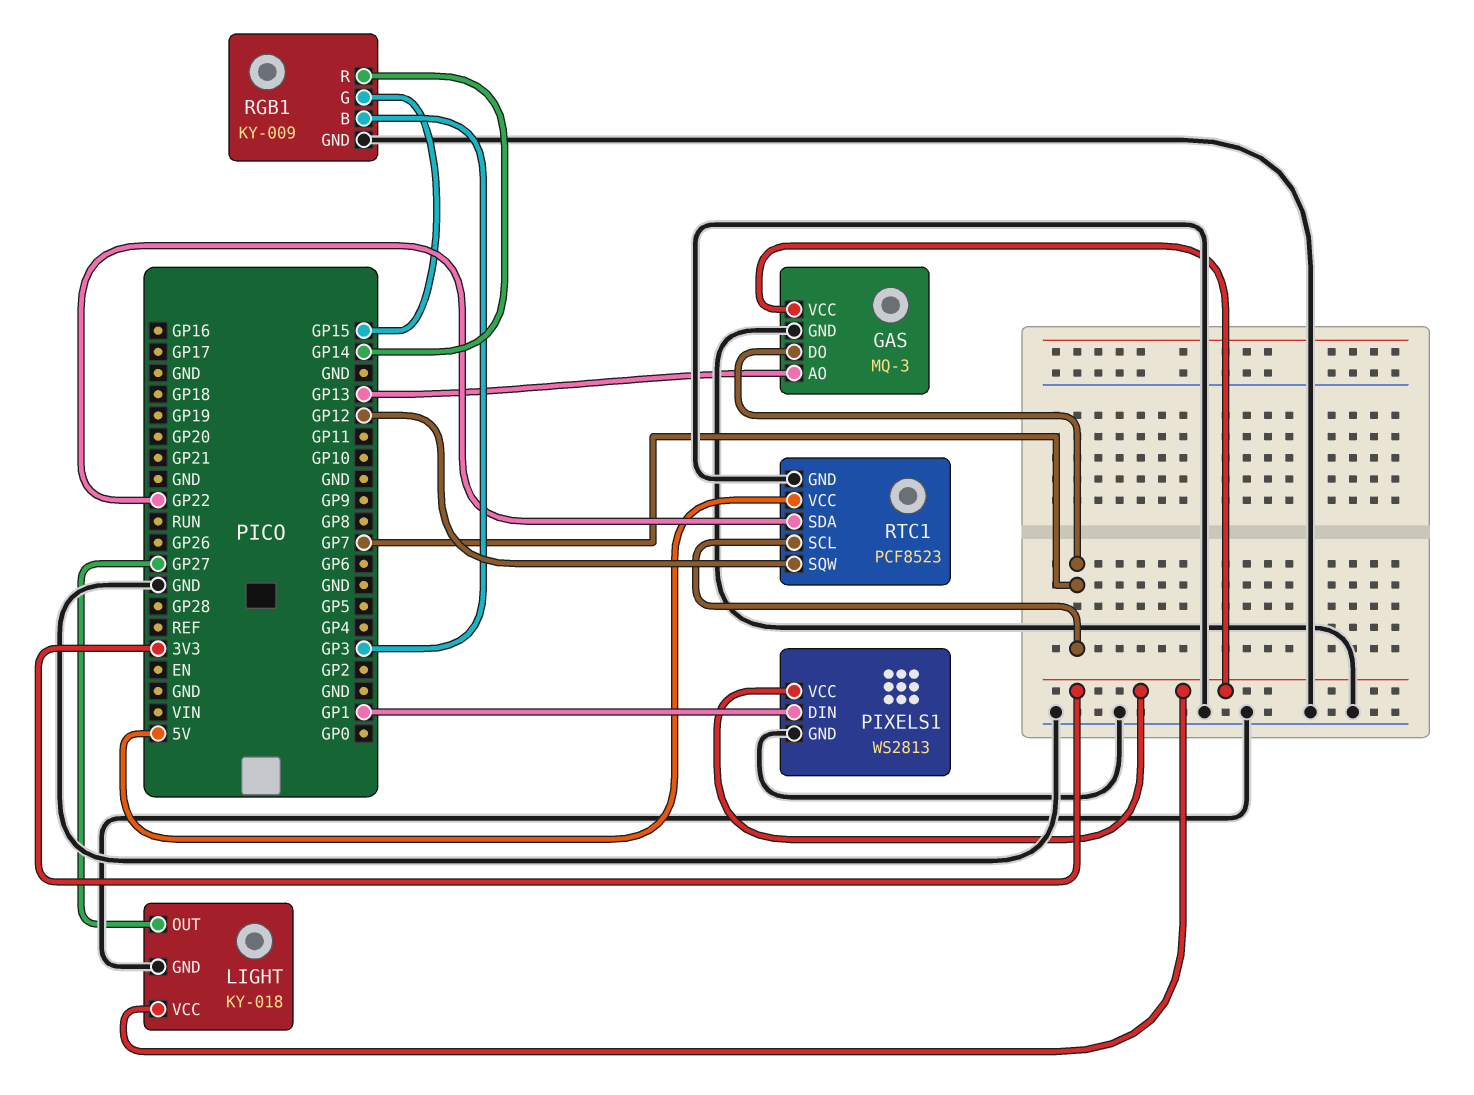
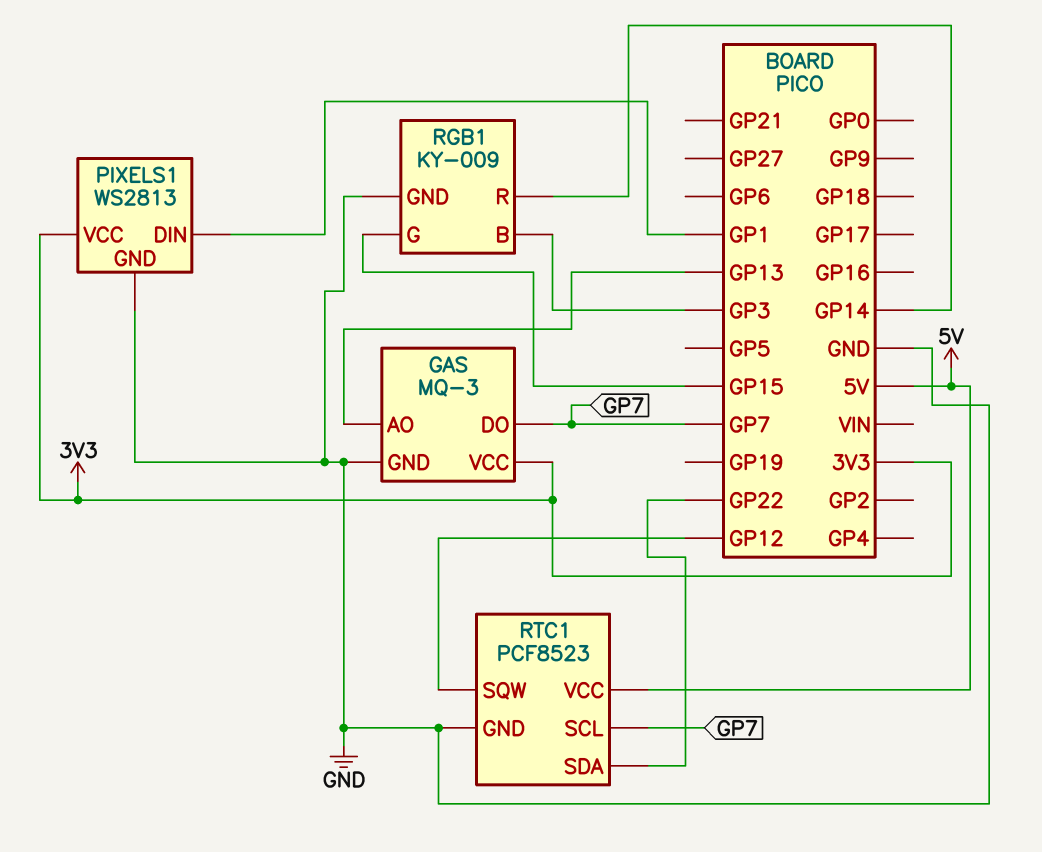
LIGHT: KY-018 -> none
LIGHT pin GND: GND -> none
LIGHT pin OUT: GP27 -> none
LIGHT pin VCC: 3V3 -> none

